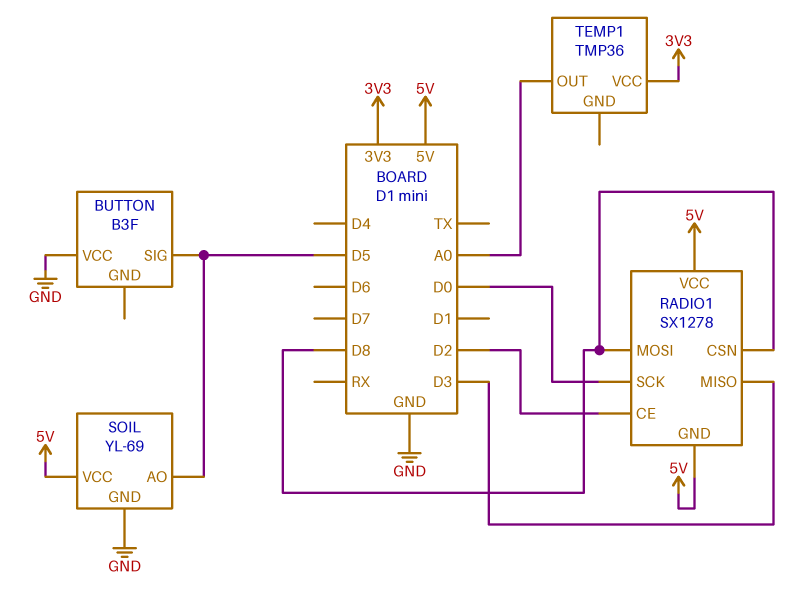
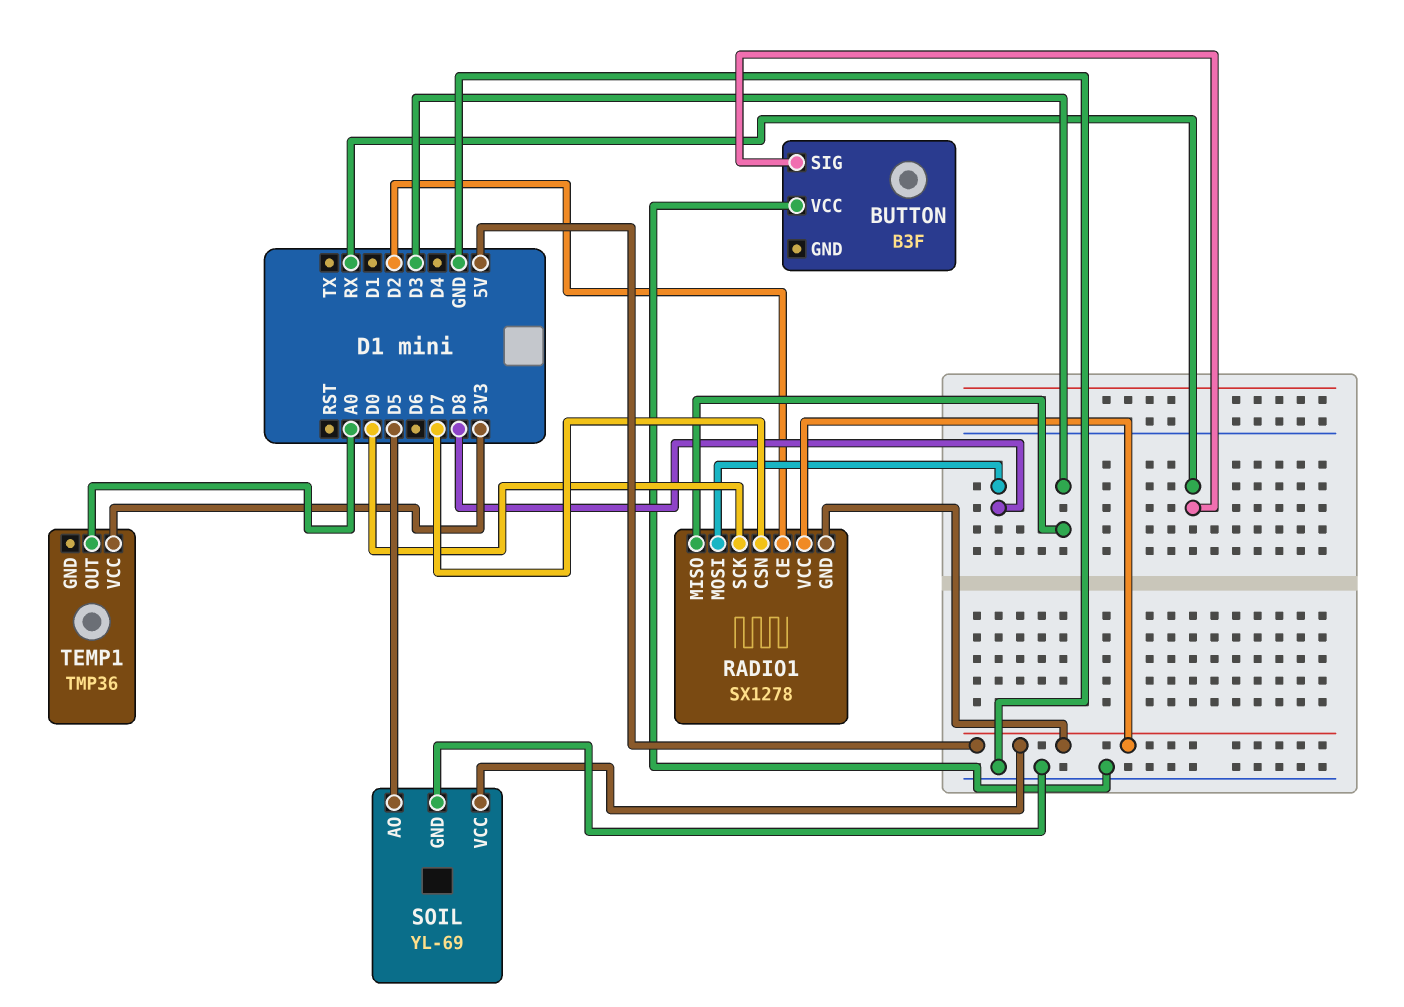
BUTTON pin SIG: D5 -> RX
RADIO1 pin CSN: D8 -> D7

